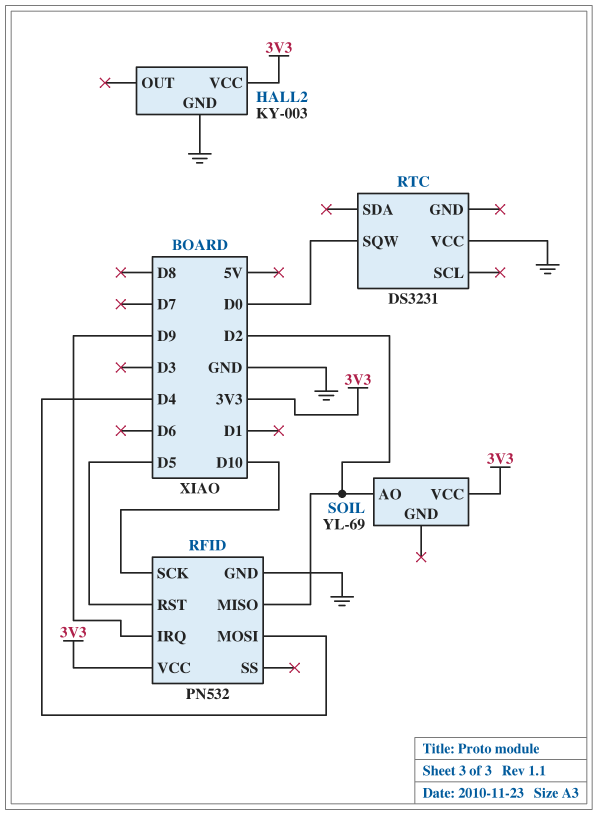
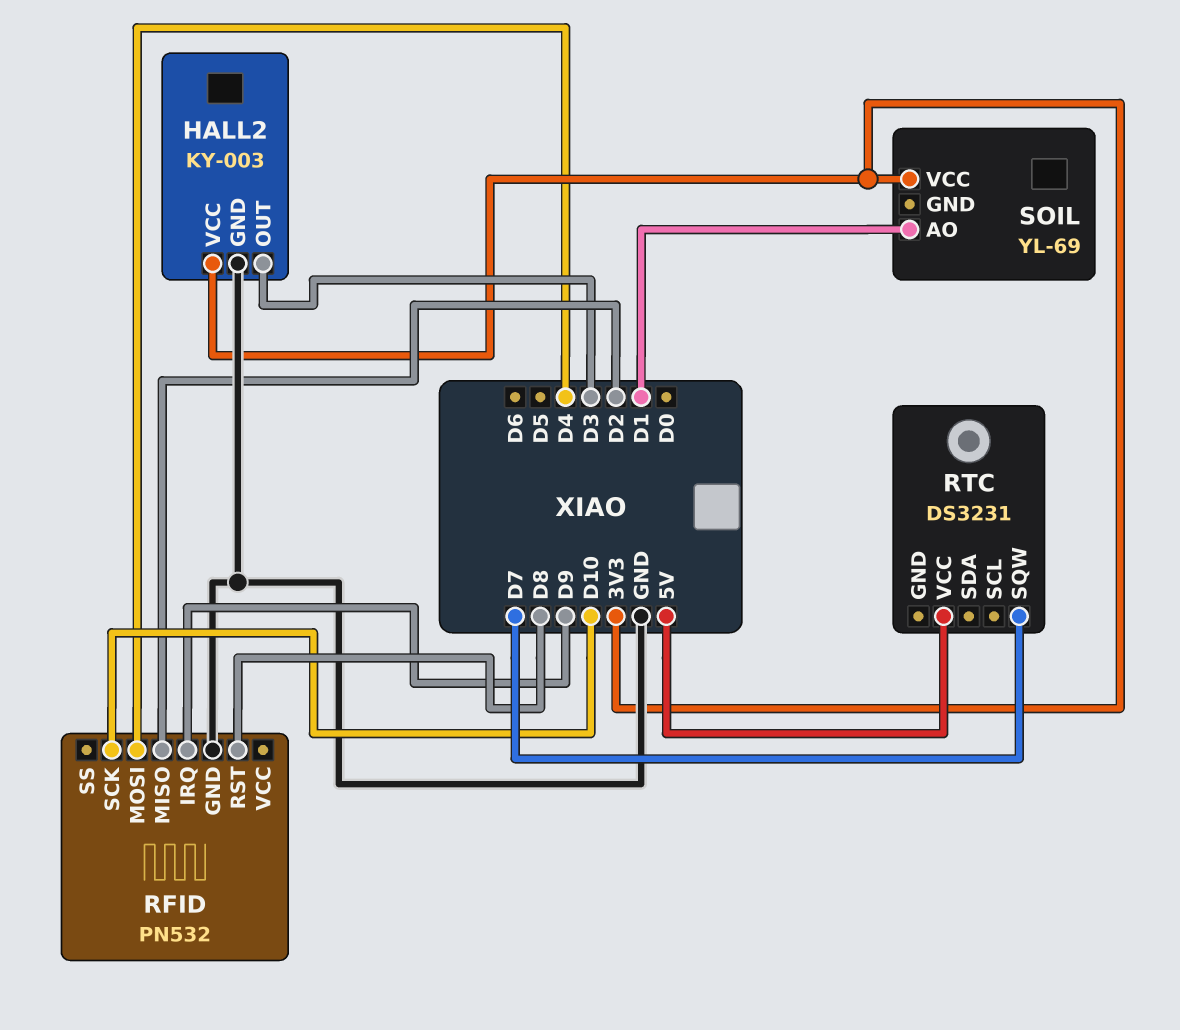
HALL2 pin OUT: none -> D3
RFID pin RST: D5 -> D8
RFID pin VCC: 3V3 -> none
RTC pin SQW: D0 -> D7
RTC pin VCC: GND -> 5V
SOIL pin AO: D2 -> D1

